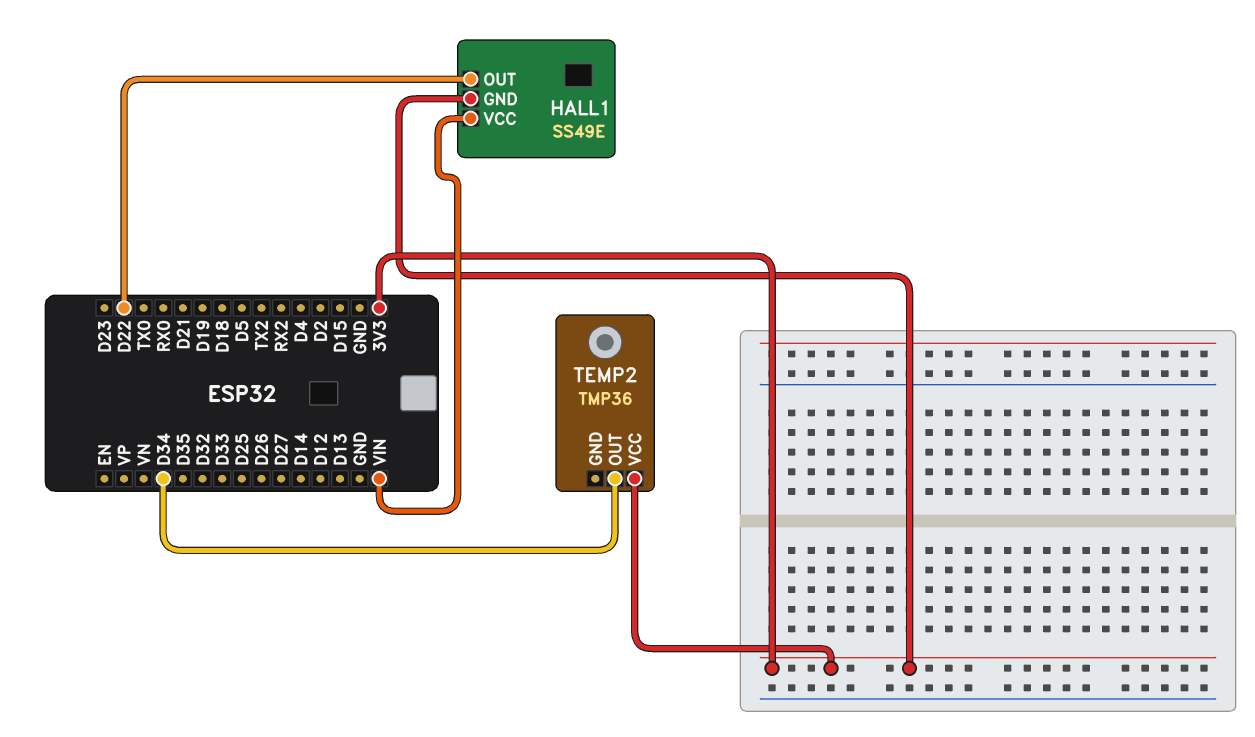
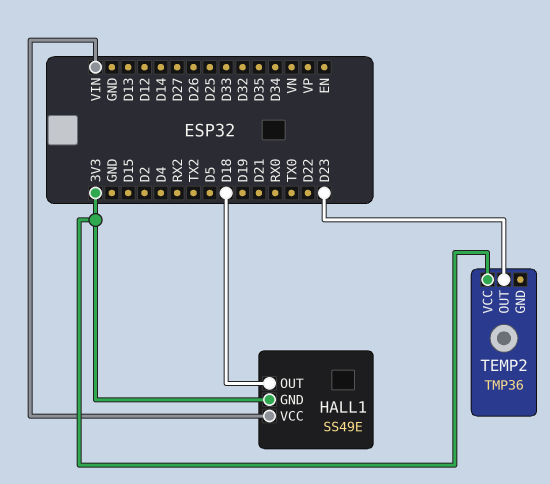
HALL1 pin OUT: D22 -> D18
TEMP2 pin OUT: D34 -> D23

